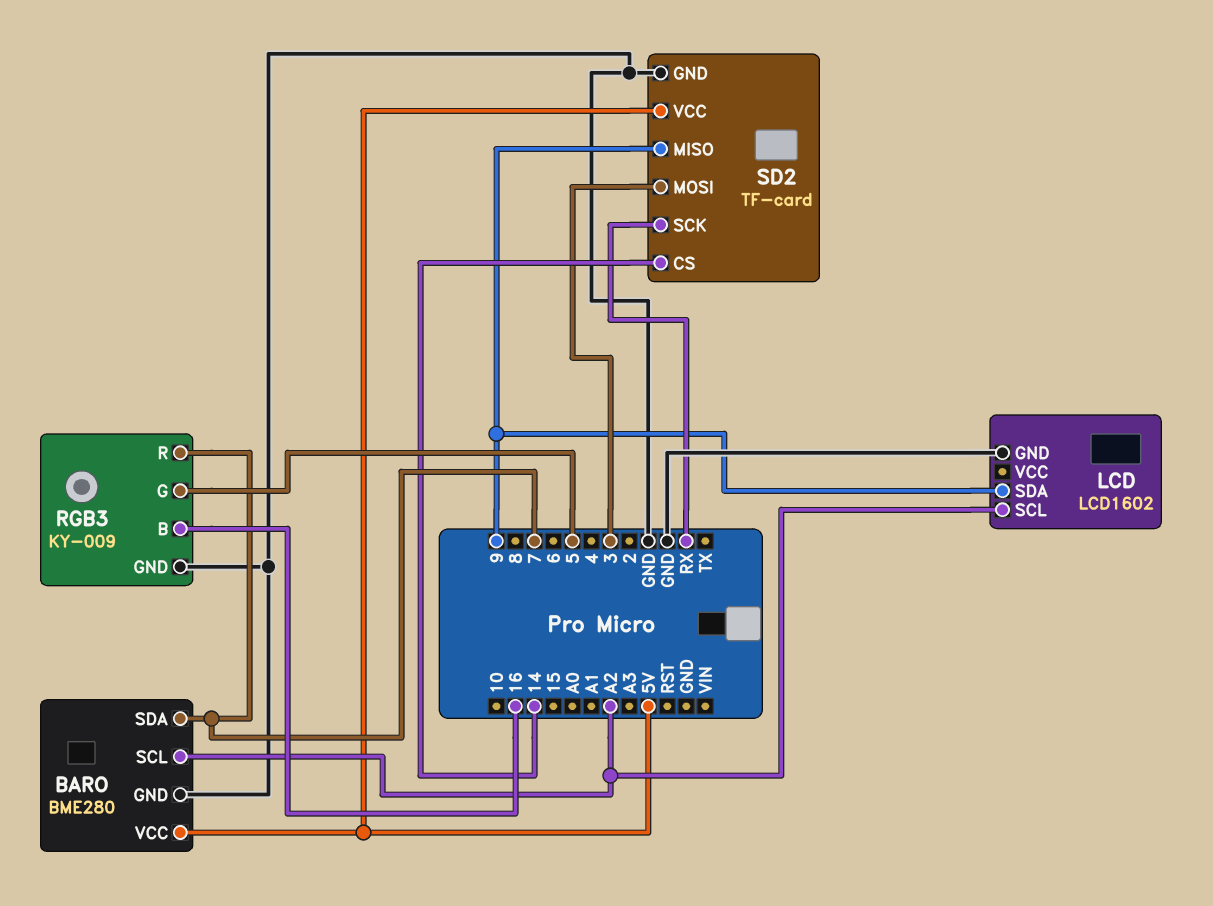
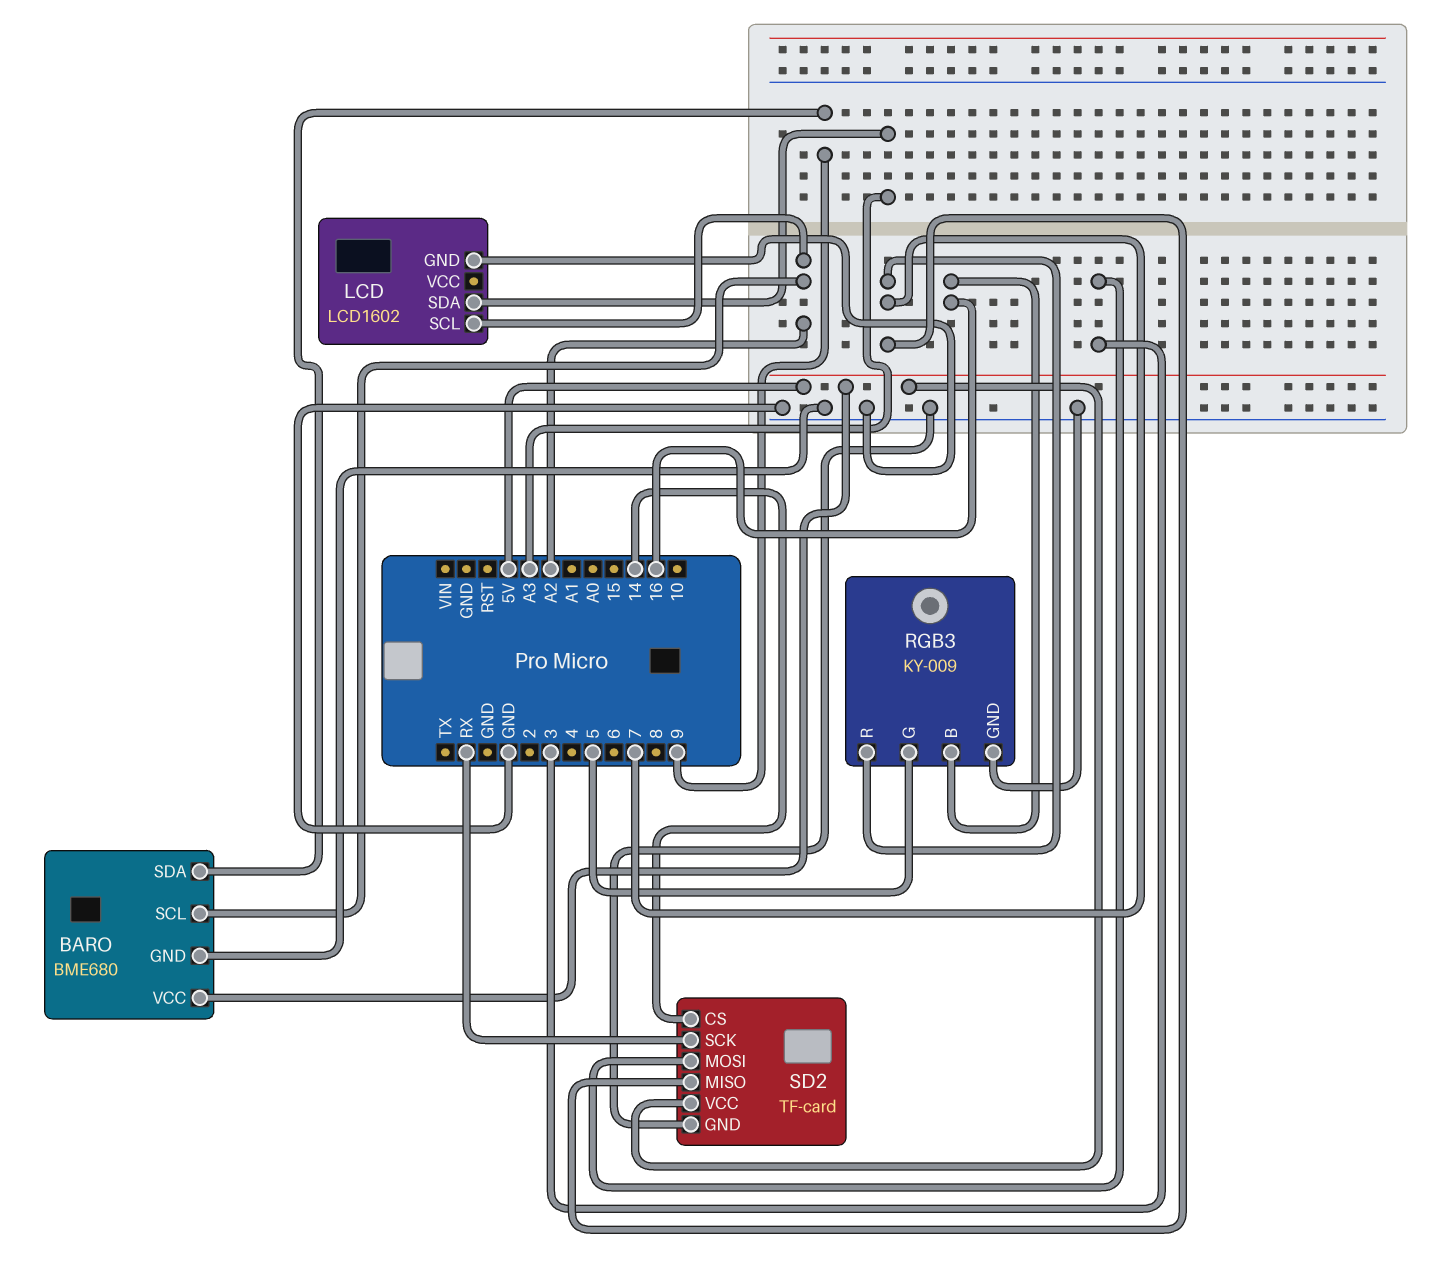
BARO: BME280 -> BME680
BARO pin SDA: 7 -> 9
LCD pin SDA: 9 -> A3
SD2 pin MISO: 9 -> 7

